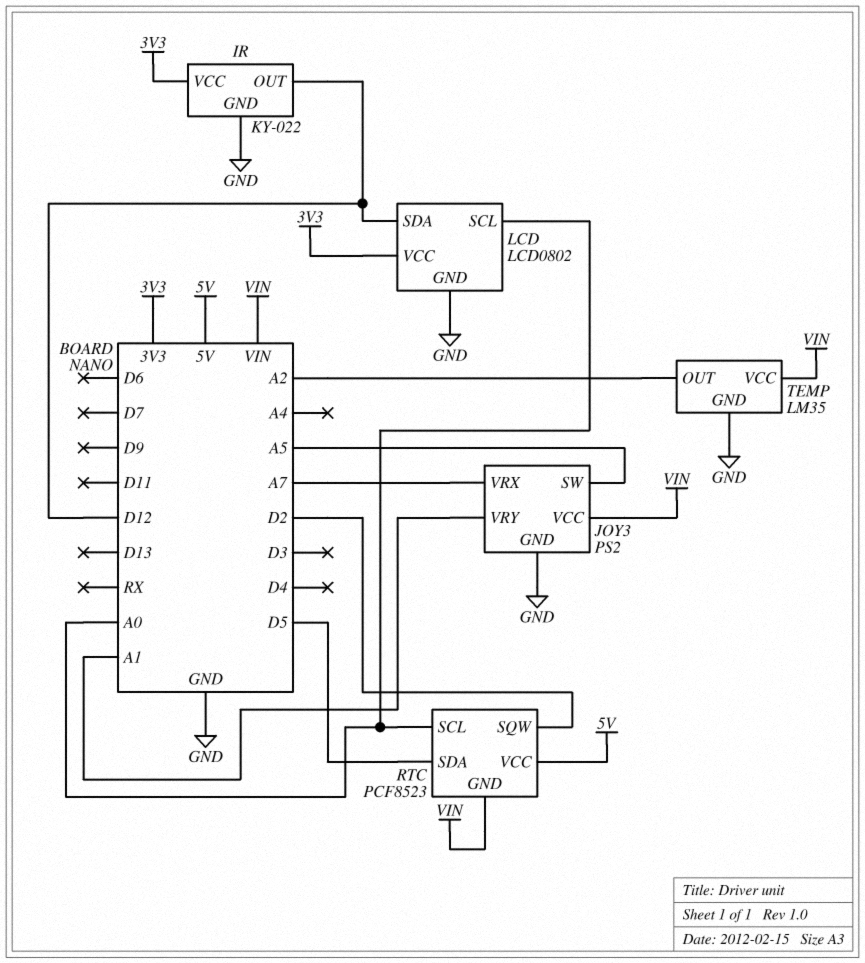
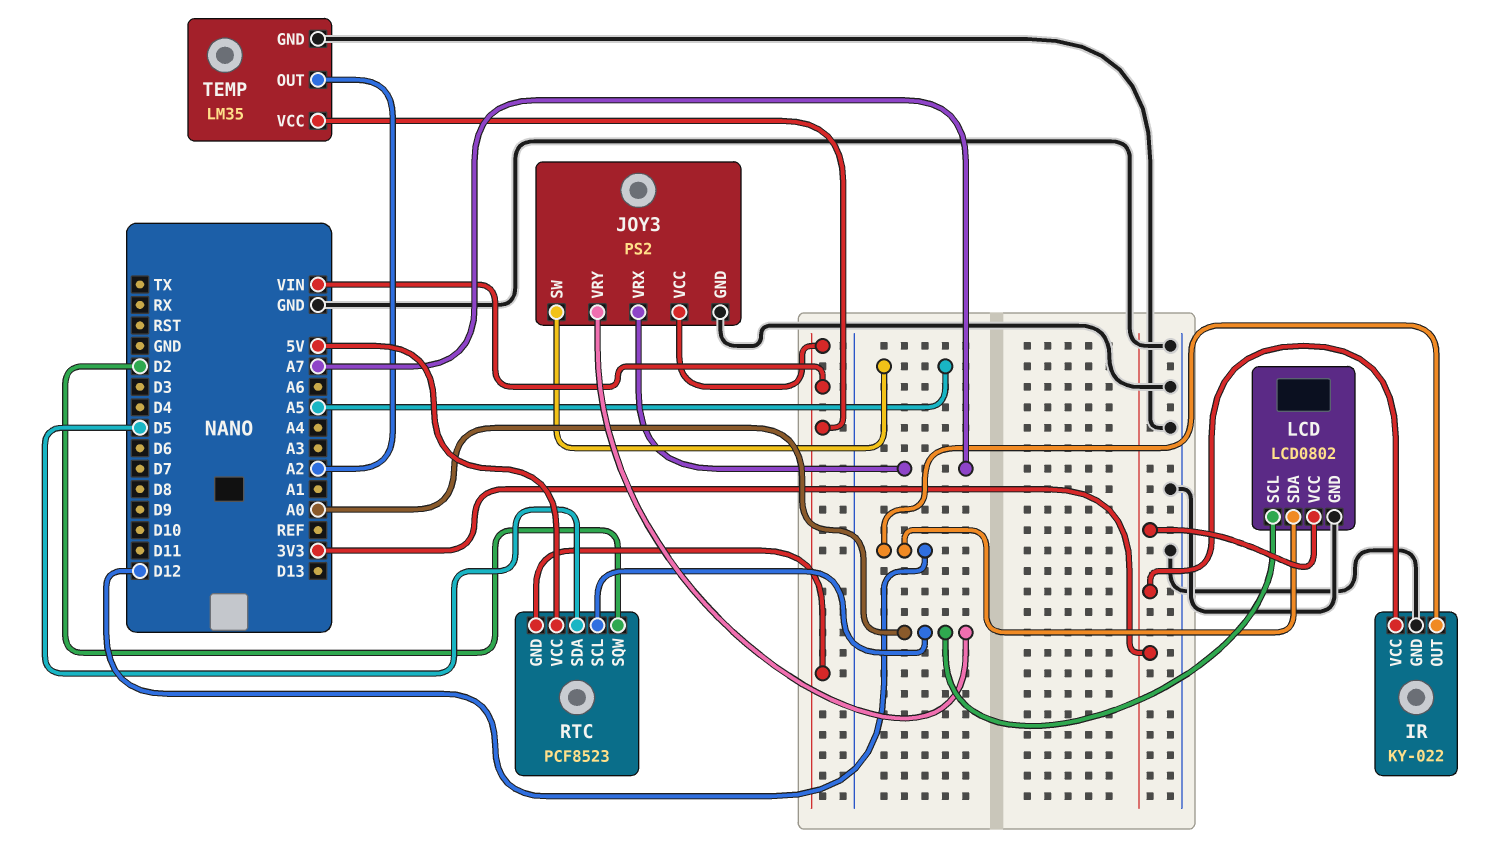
JOY3 pin VRY: A1 -> A0

